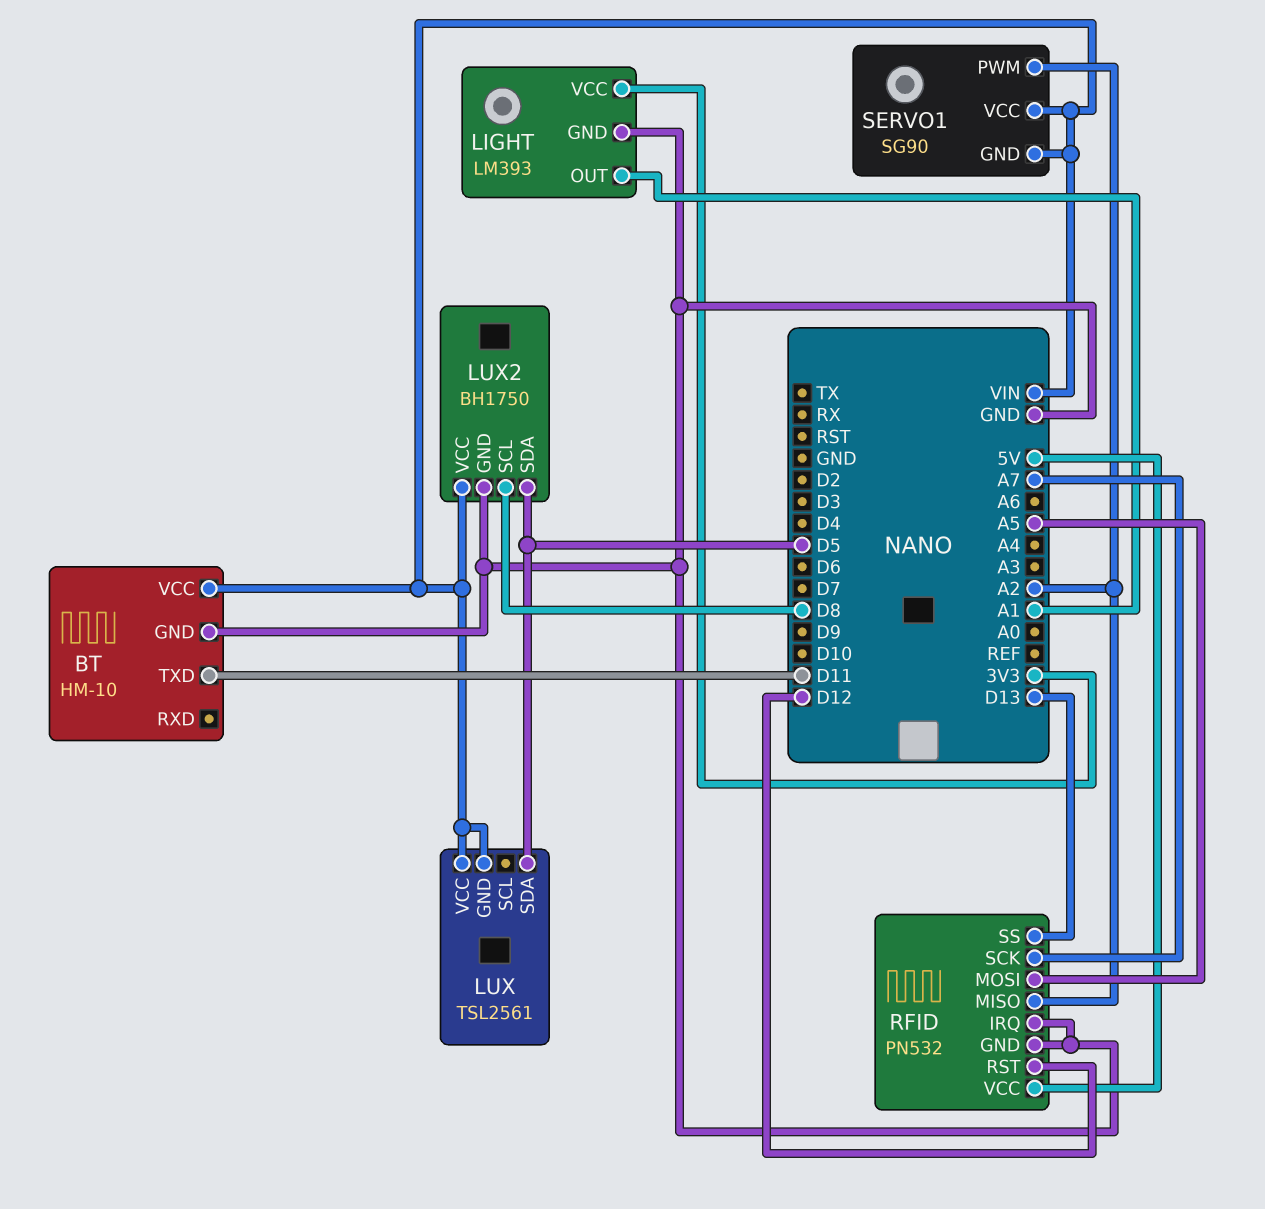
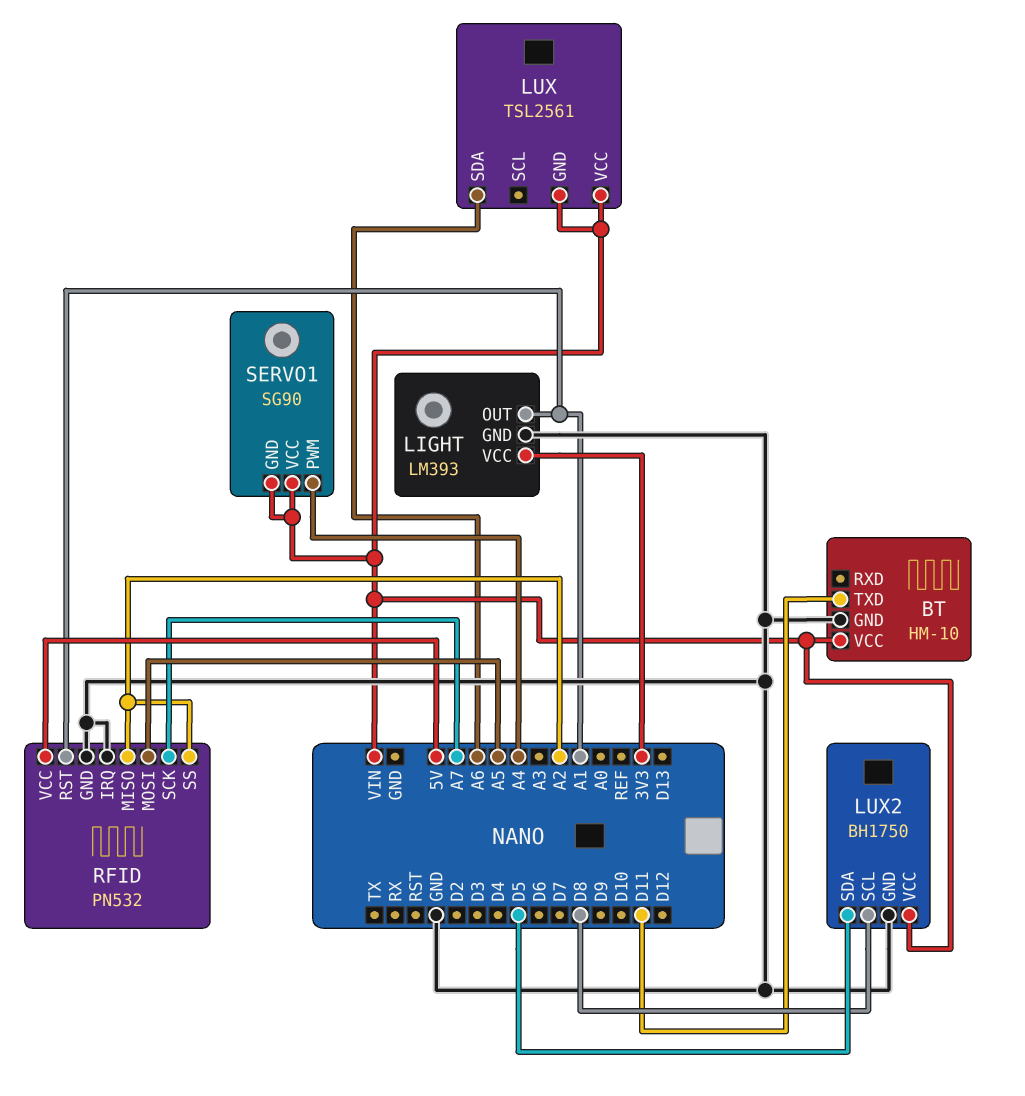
LUX pin SDA: D5 -> A6
RFID pin RST: D12 -> A1
RFID pin SS: D13 -> A2
SERVO1 pin PWM: A2 -> A4

